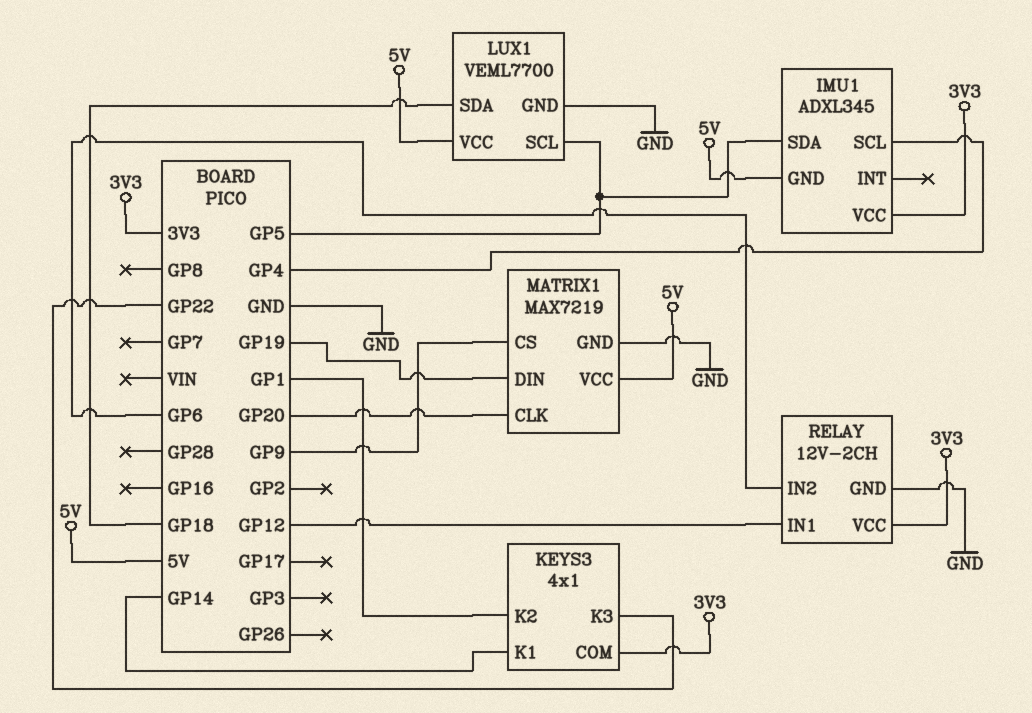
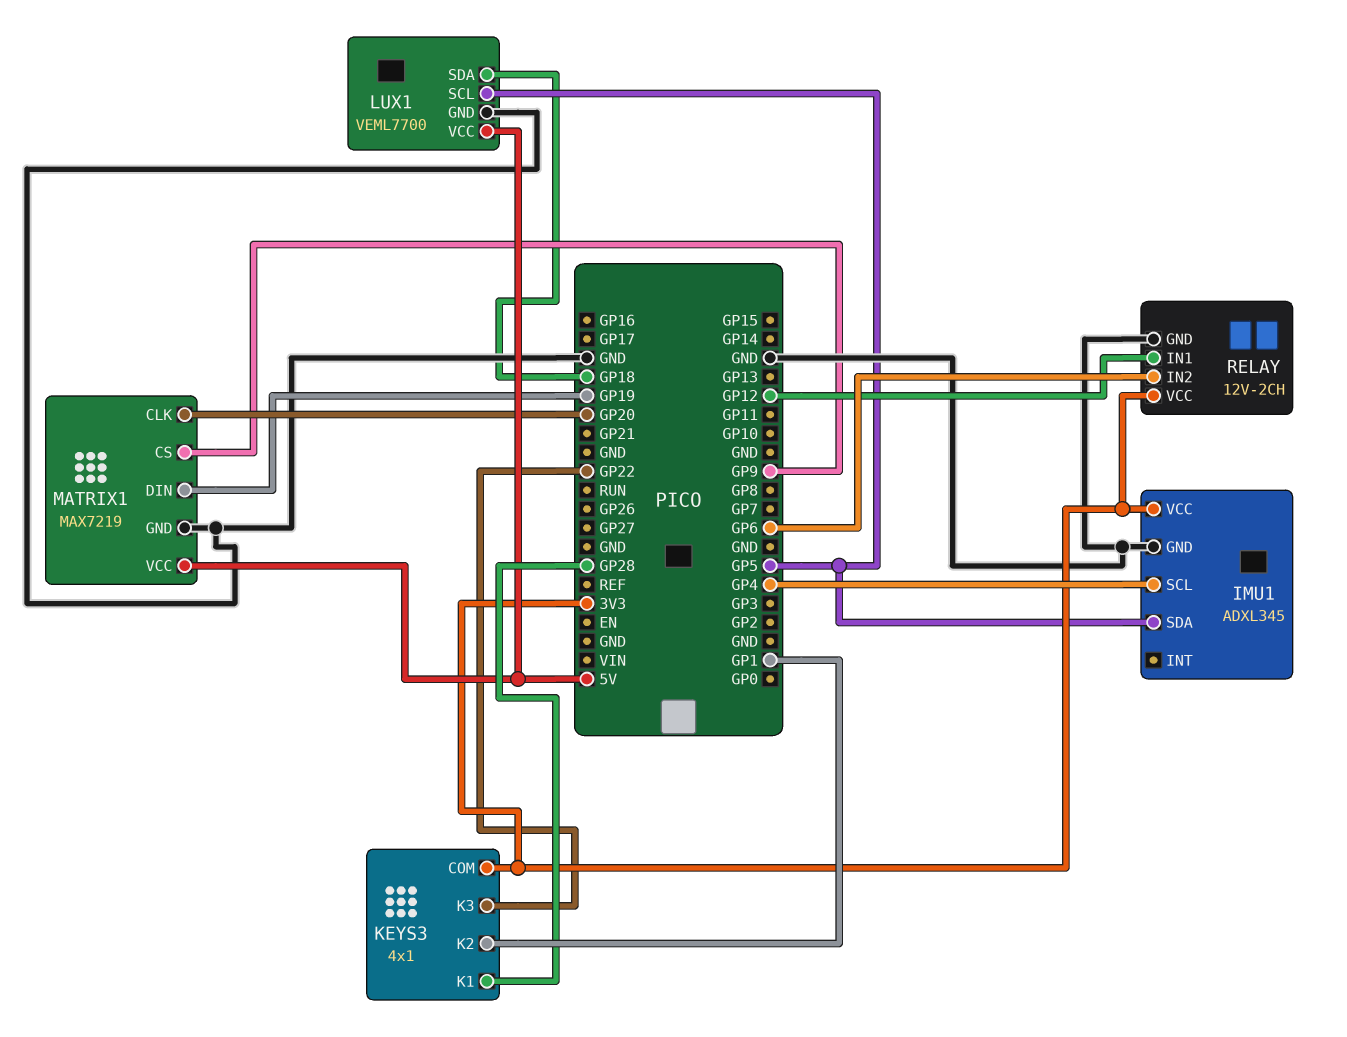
IMU1 pin GND: 5V -> GND
KEYS3 pin K1: GP14 -> GP28

